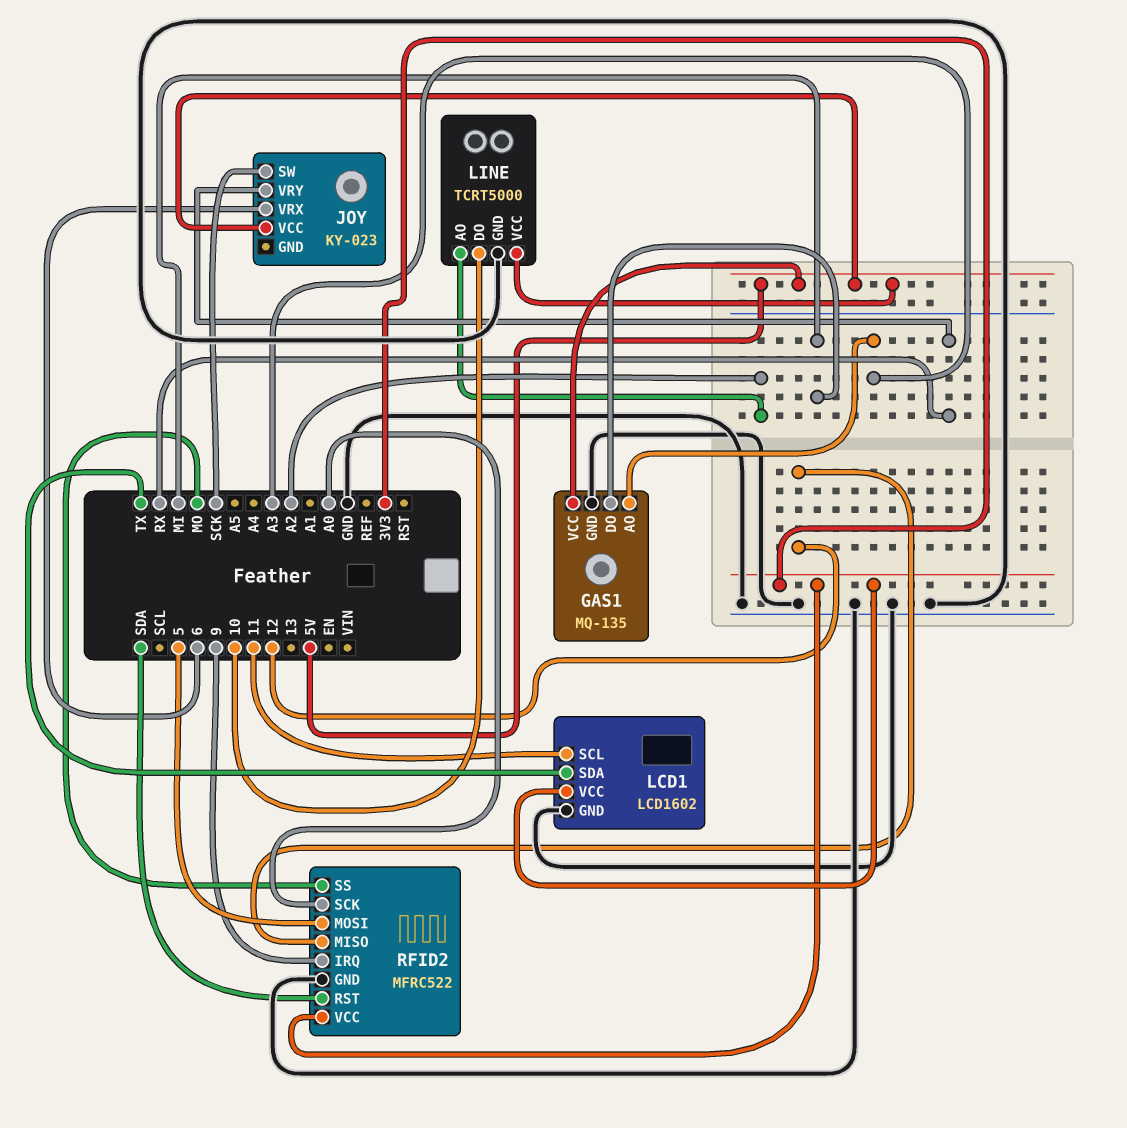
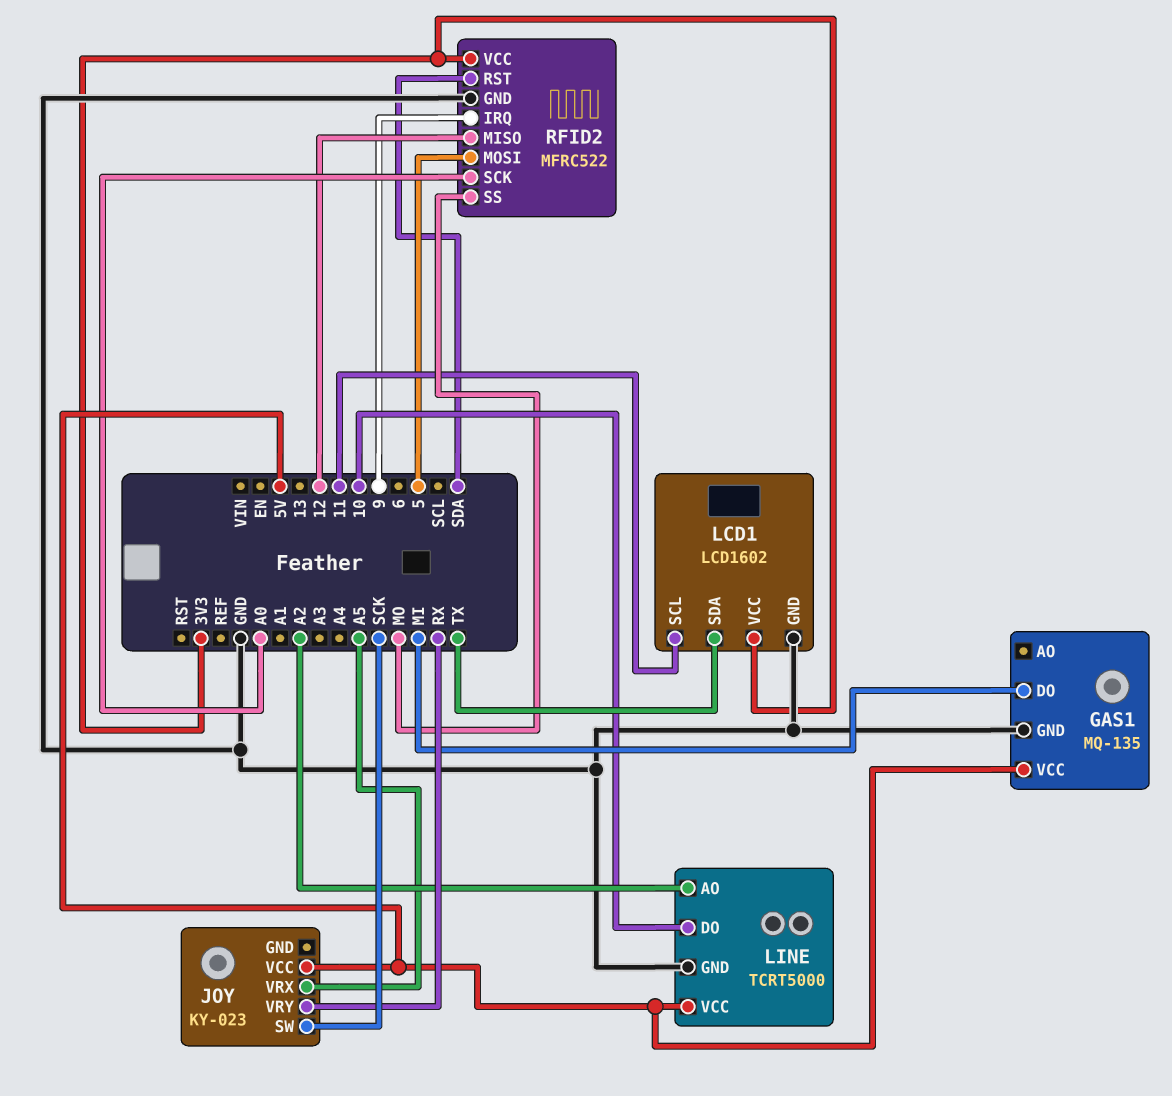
GAS1 pin AO: A3 -> none
JOY pin VRX: 6 -> A5

